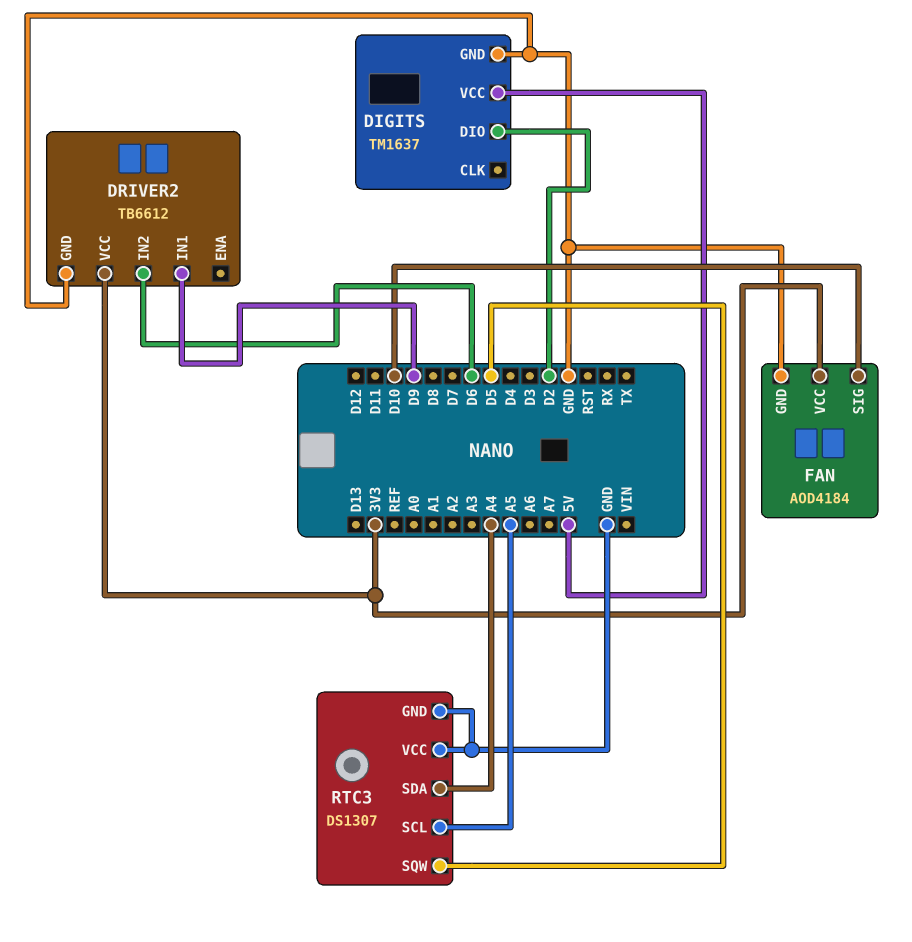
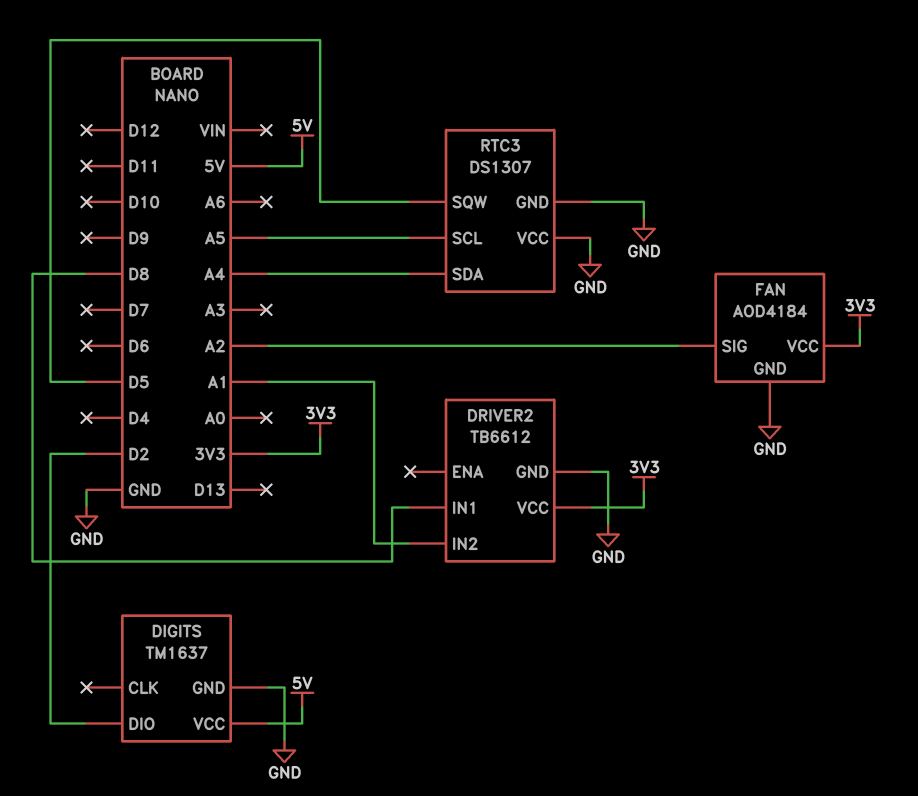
DRIVER2 pin IN1: D9 -> D8
DRIVER2 pin IN2: D6 -> A1
FAN pin SIG: D10 -> A2

